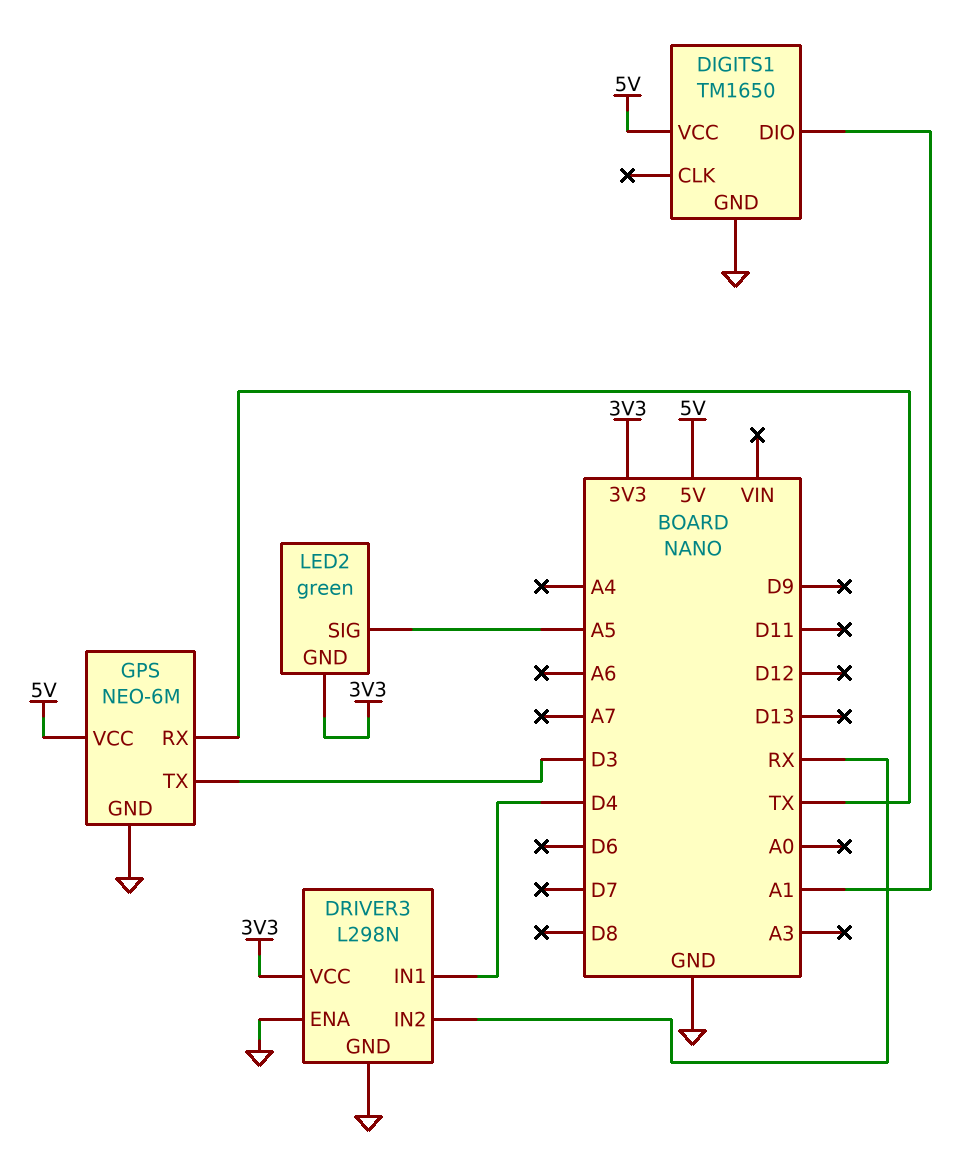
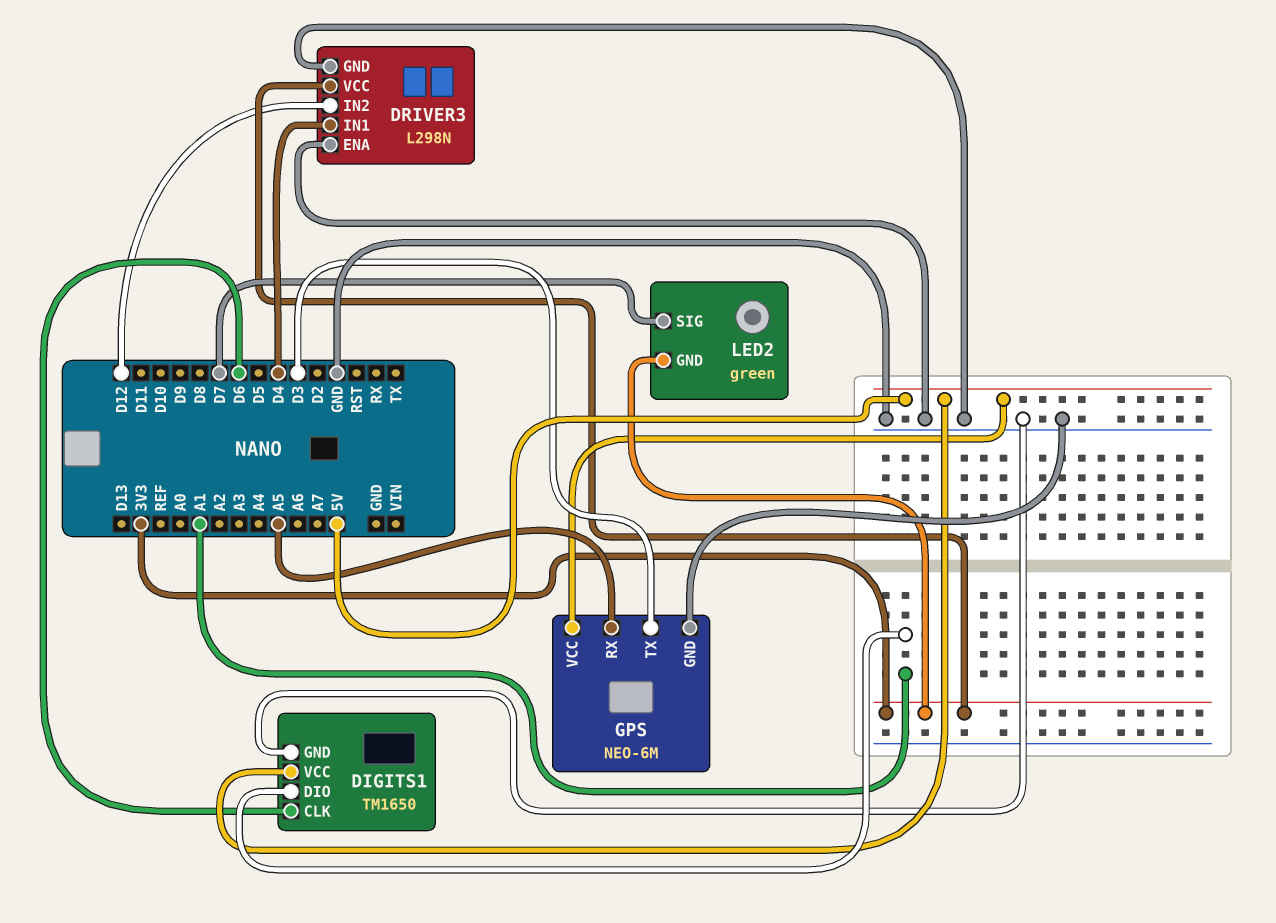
DIGITS1 pin CLK: none -> D6
DRIVER3 pin IN2: RX -> D12
GPS pin RX: TX -> A5
LED2 pin SIG: A5 -> D7

